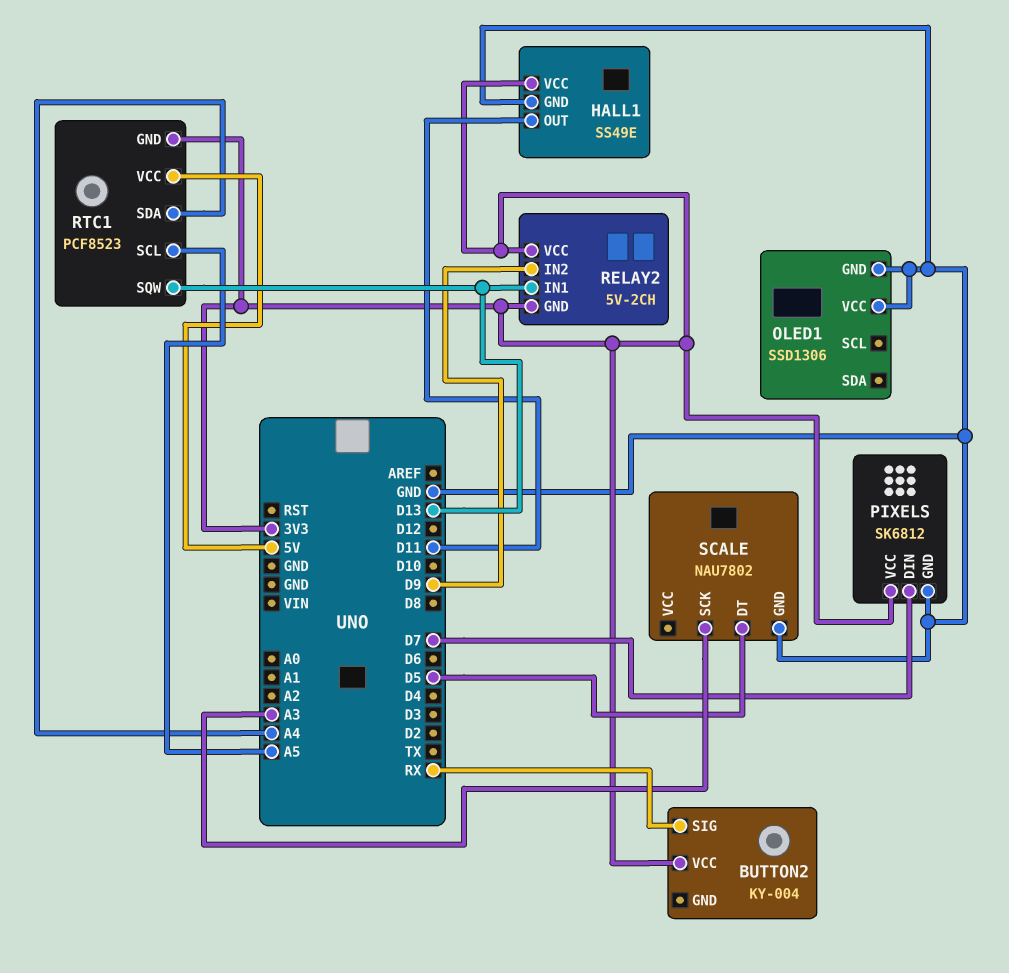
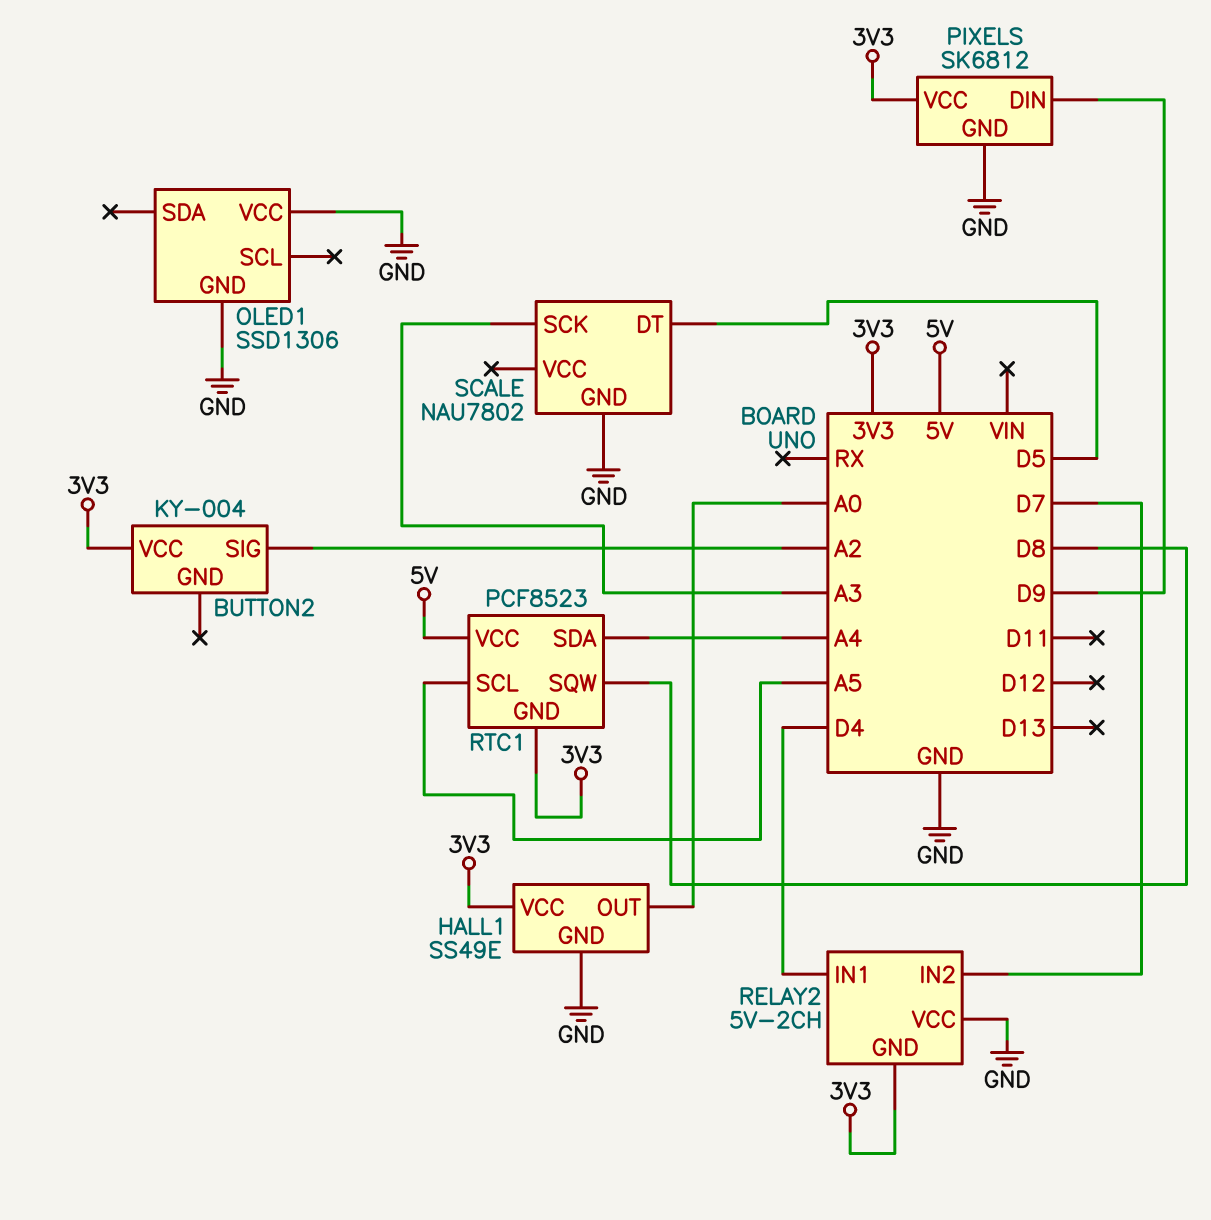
BUTTON2 pin SIG: RX -> A2
HALL1 pin OUT: D11 -> A0
PIXELS pin DIN: D7 -> D9
RELAY2 pin IN1: D13 -> D4
RELAY2 pin IN2: D9 -> D7
RELAY2 pin VCC: 3V3 -> GND
RTC1 pin SQW: D13 -> D8

